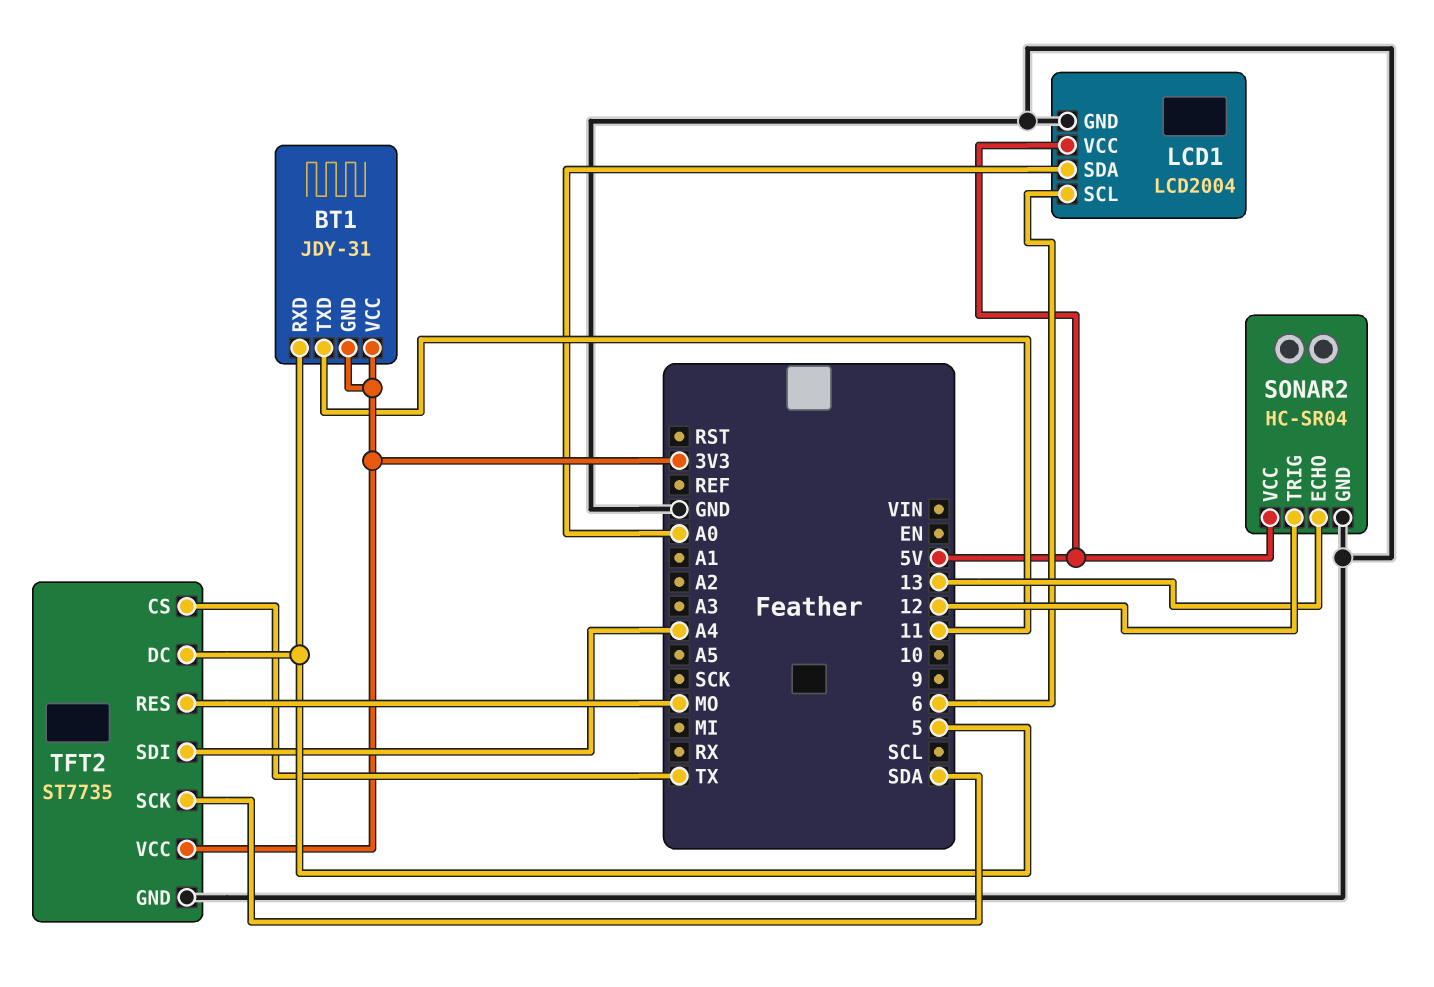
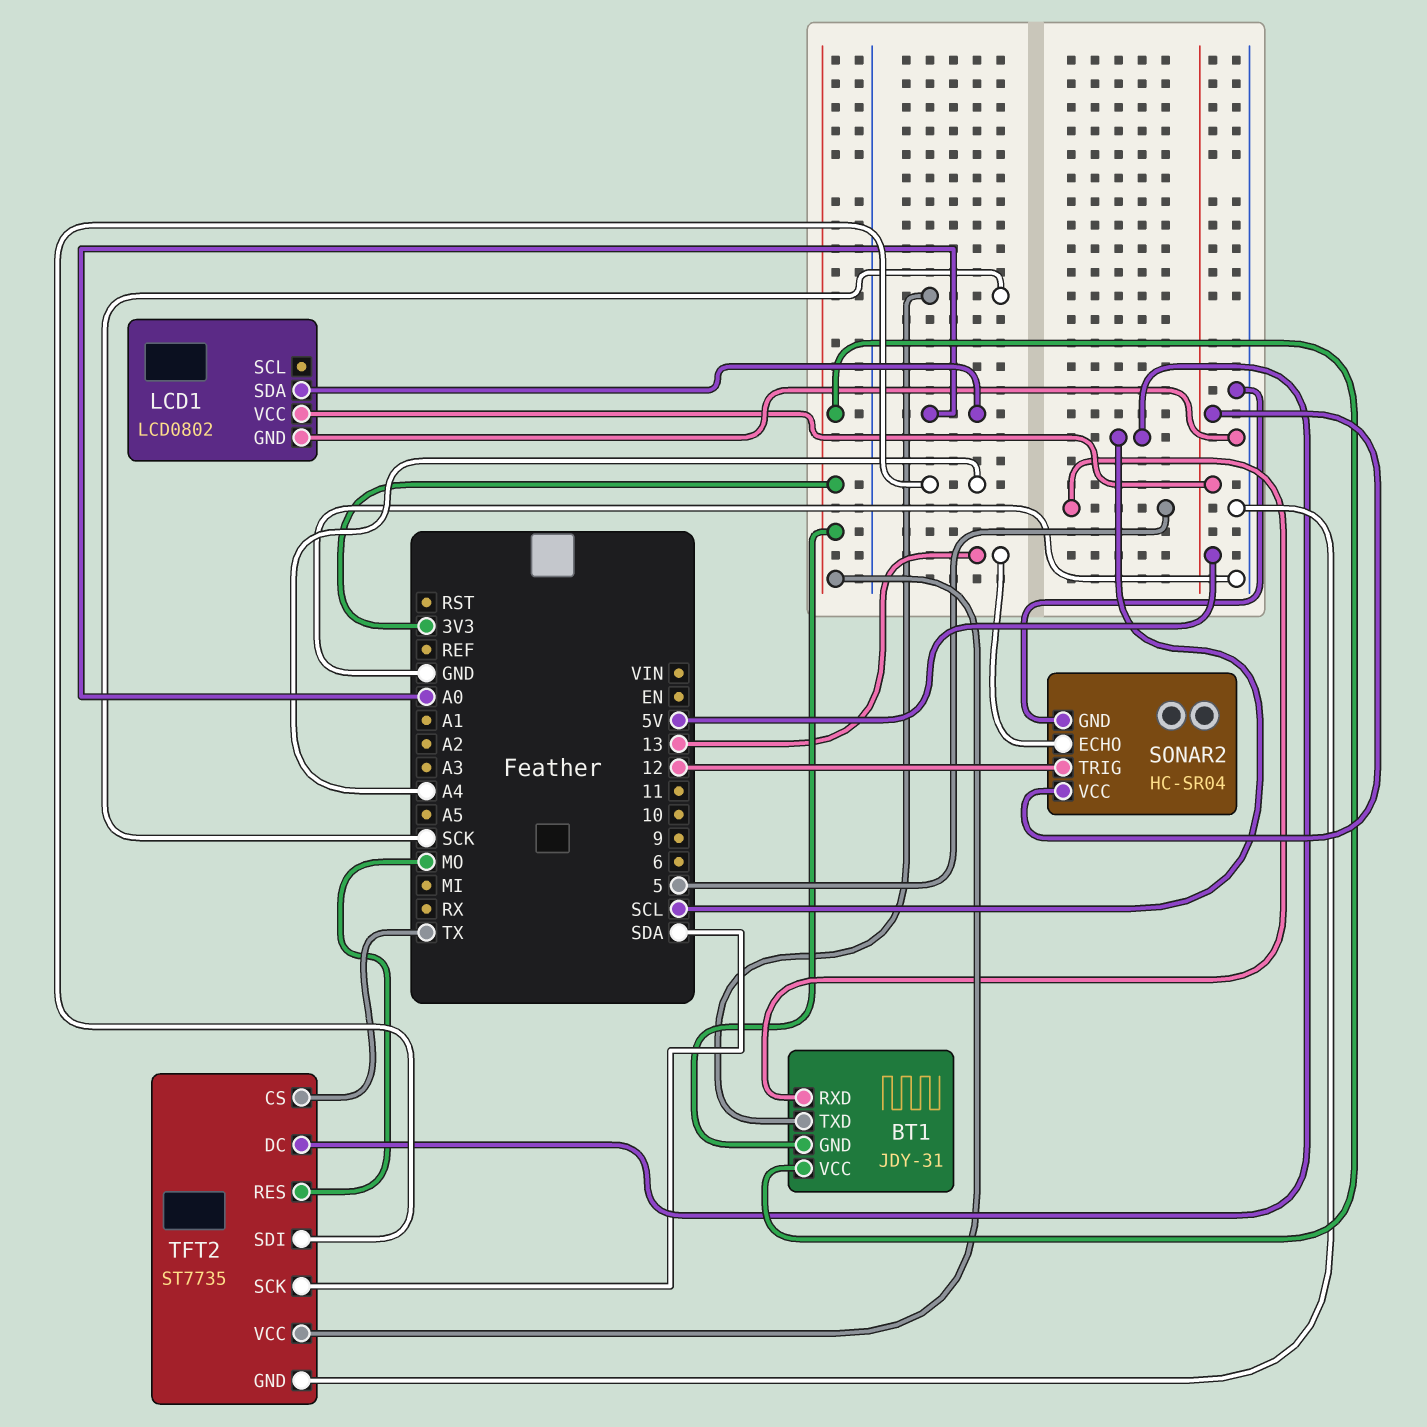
BT1 pin TXD: 11 -> SCK
LCD1: LCD2004 -> LCD0802
LCD1 pin SCL: 6 -> none
TFT2 pin DC: 5 -> SCL

